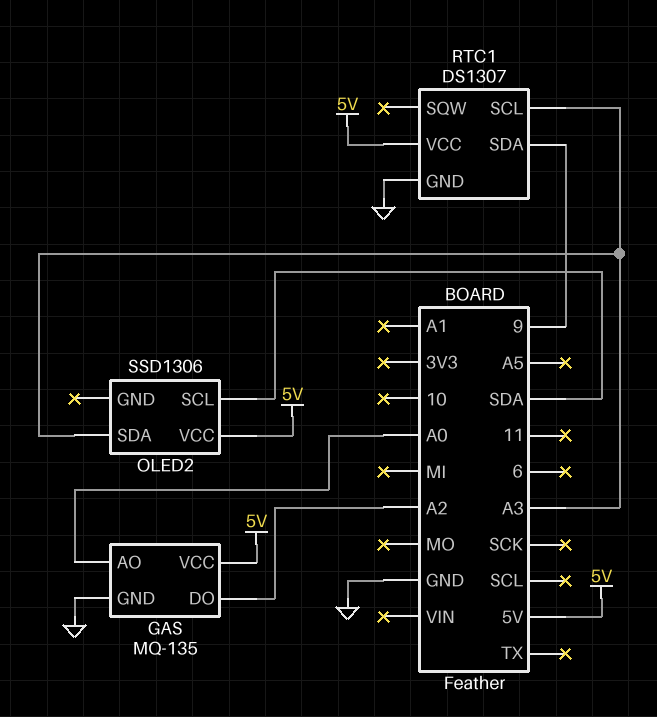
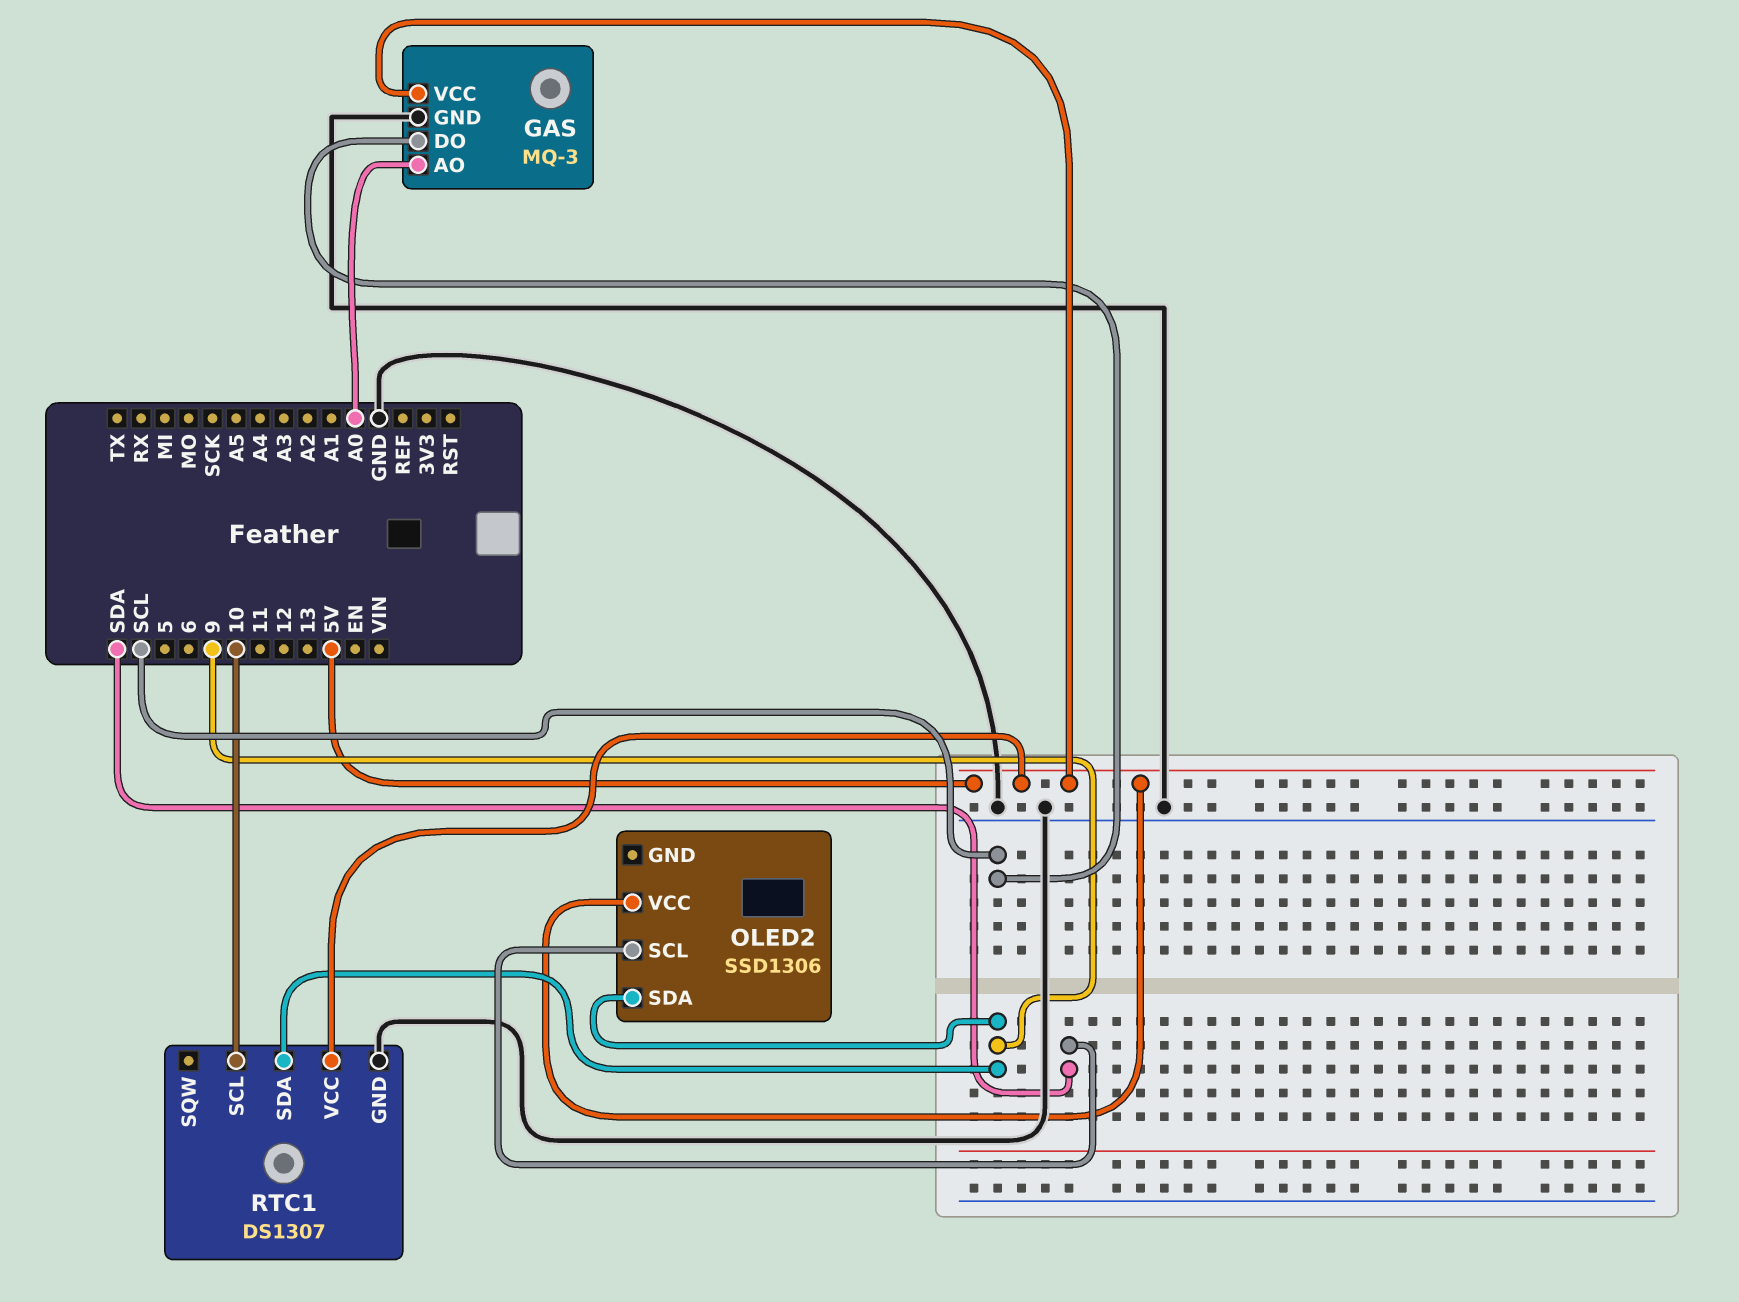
GAS: MQ-135 -> MQ-3
GAS pin DO: A2 -> SCL
OLED2 pin SDA: A3 -> 9
RTC1 pin SCL: A3 -> 10

